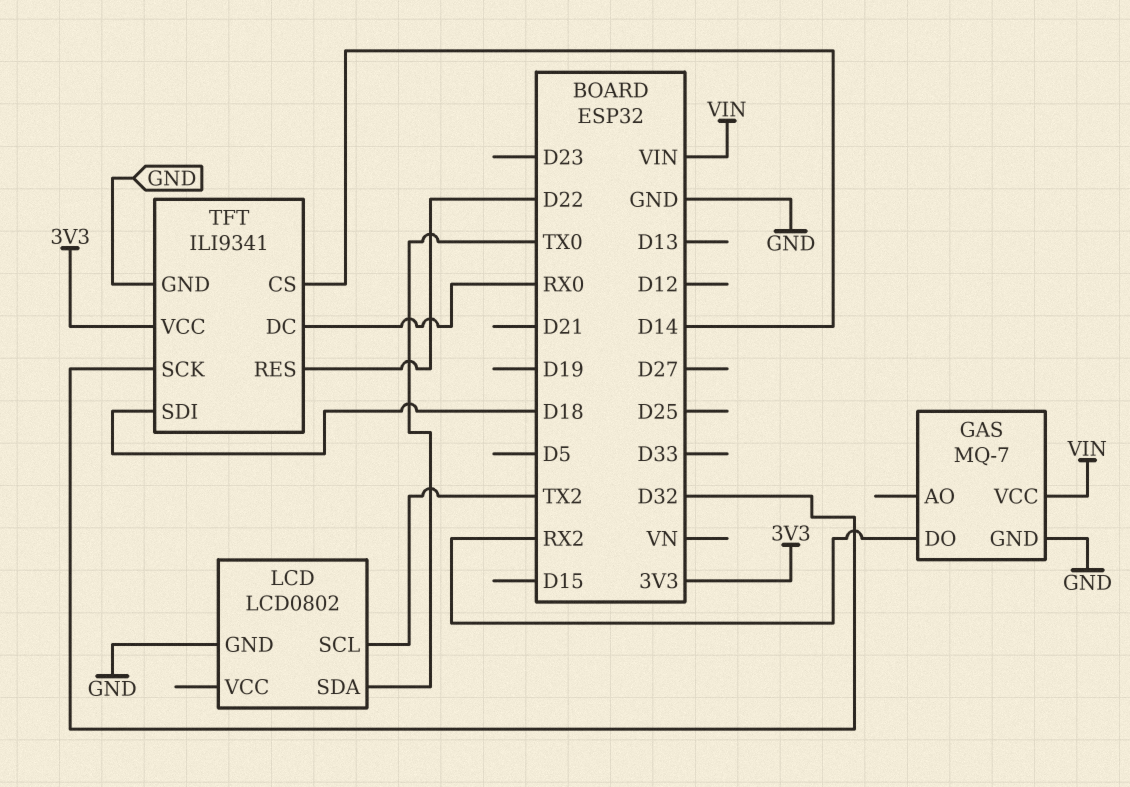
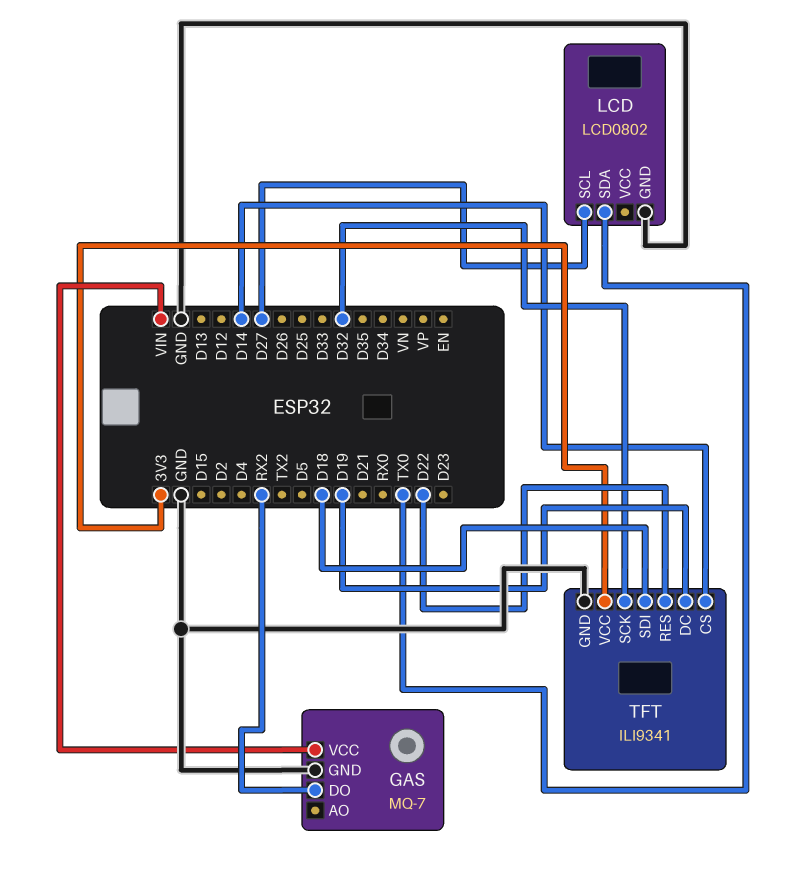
LCD pin SCL: TX2 -> D27
TFT pin DC: RX0 -> D19

